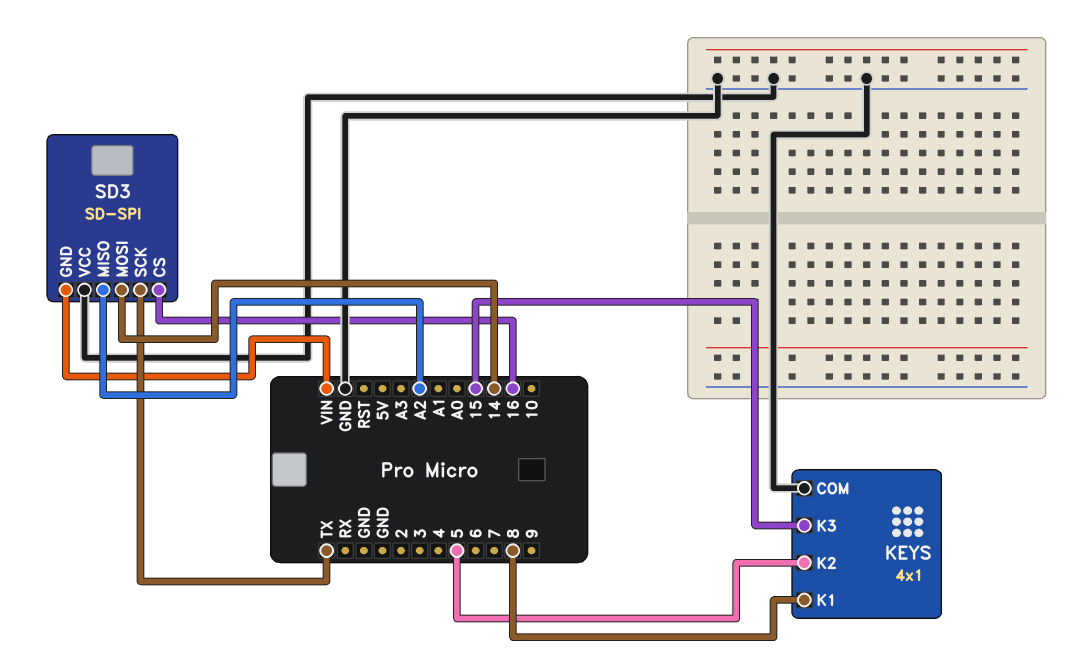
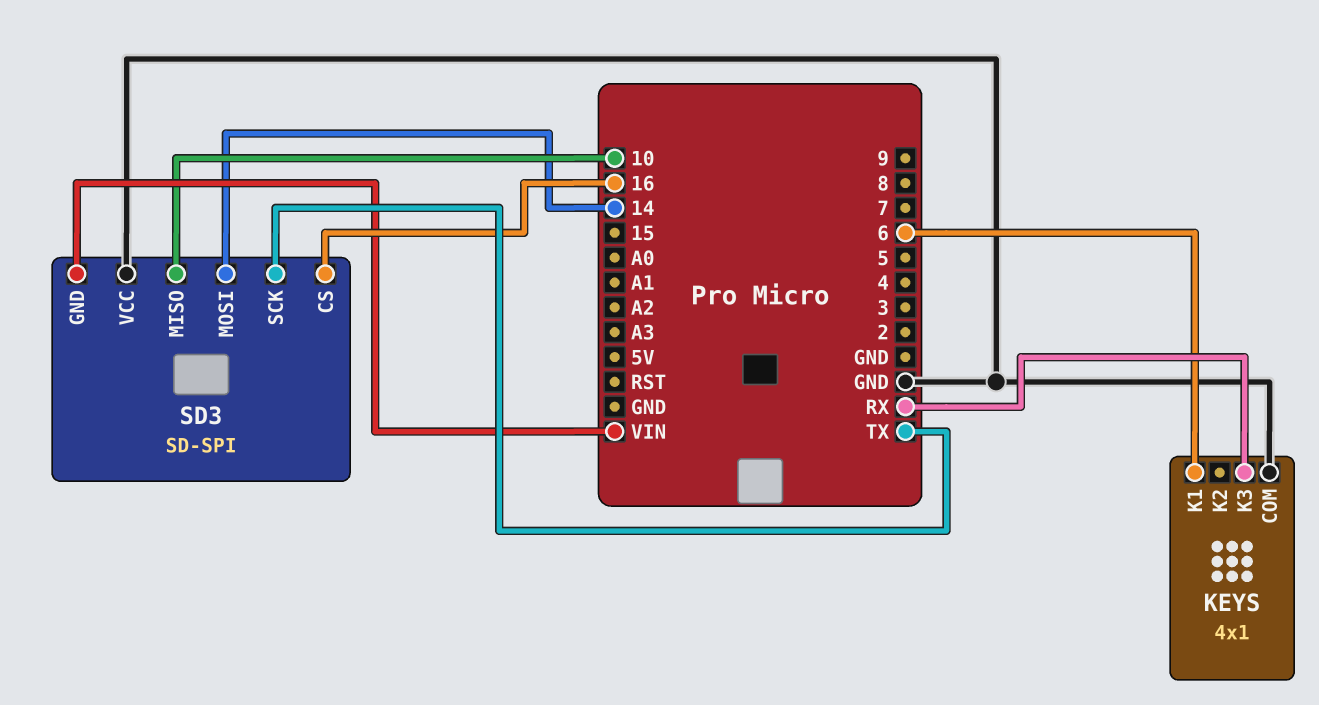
KEYS pin K1: 8 -> 6
KEYS pin K2: 5 -> none
KEYS pin K3: 15 -> RX
SD3 pin MISO: A2 -> 10

